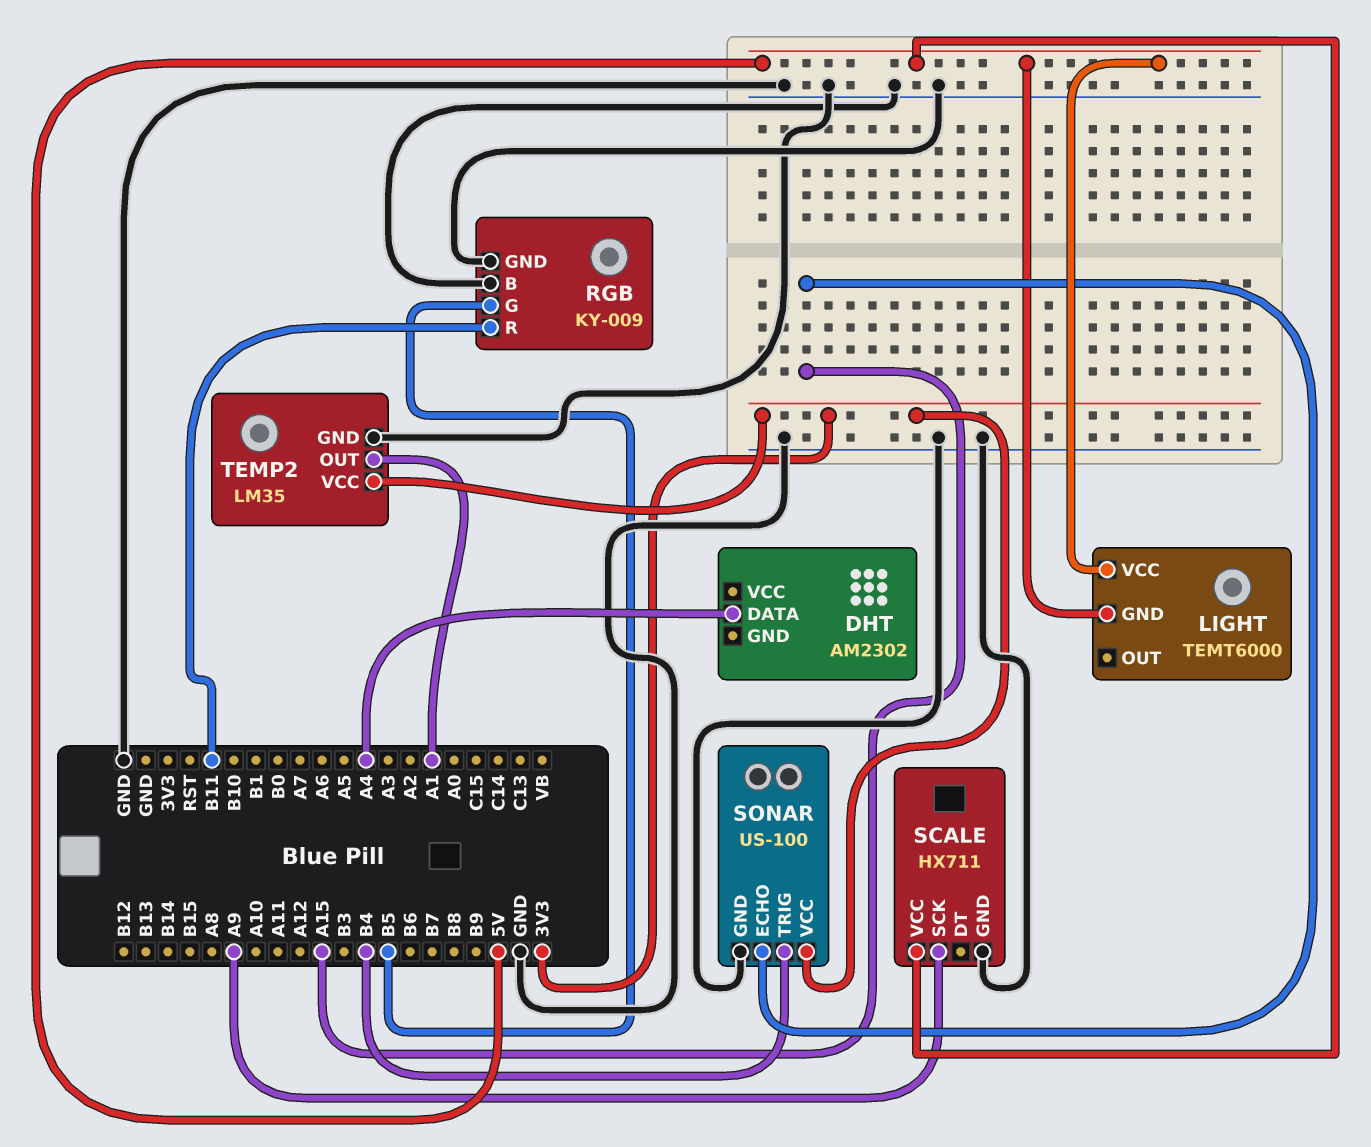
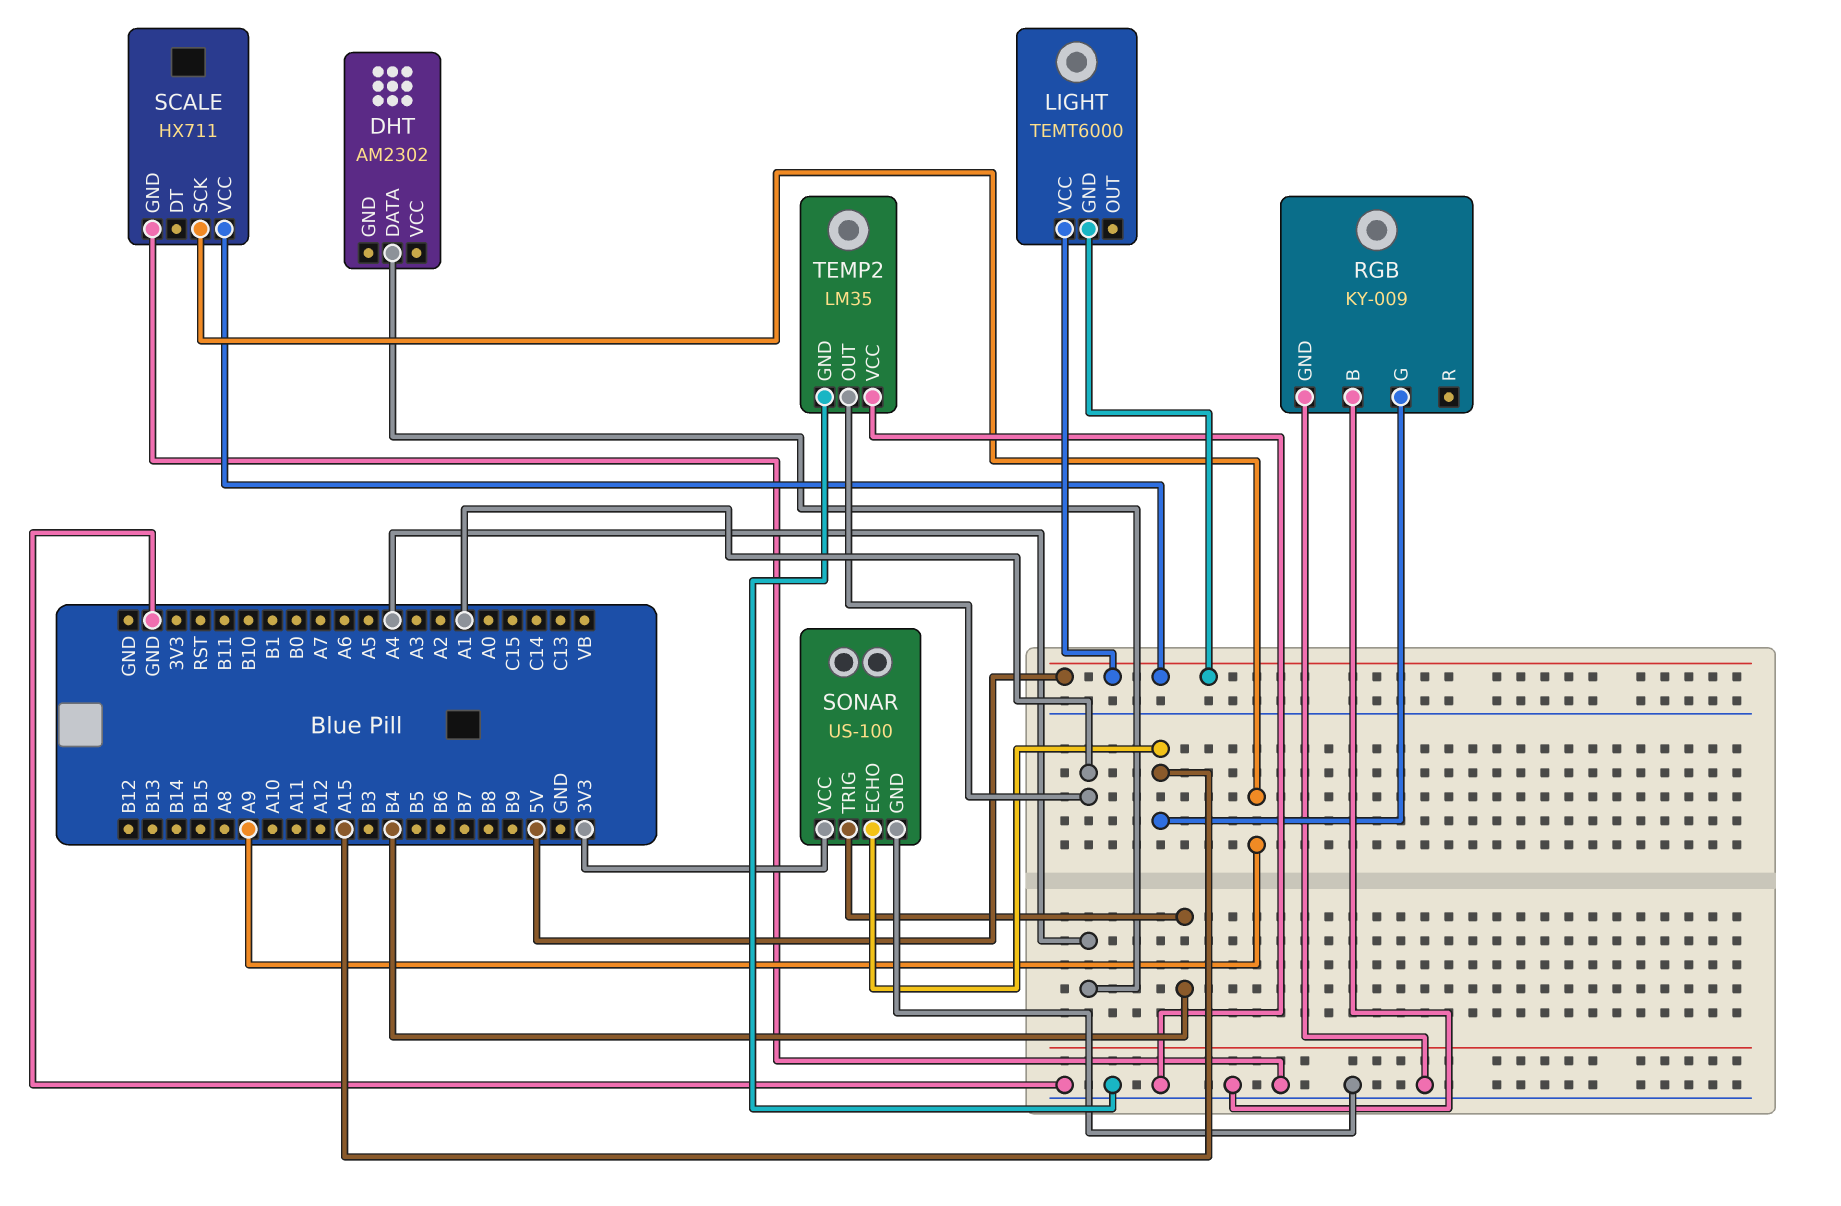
RGB pin G: B5 -> A15
RGB pin R: B11 -> none
TEMP2 pin VCC: 3V3 -> GND

